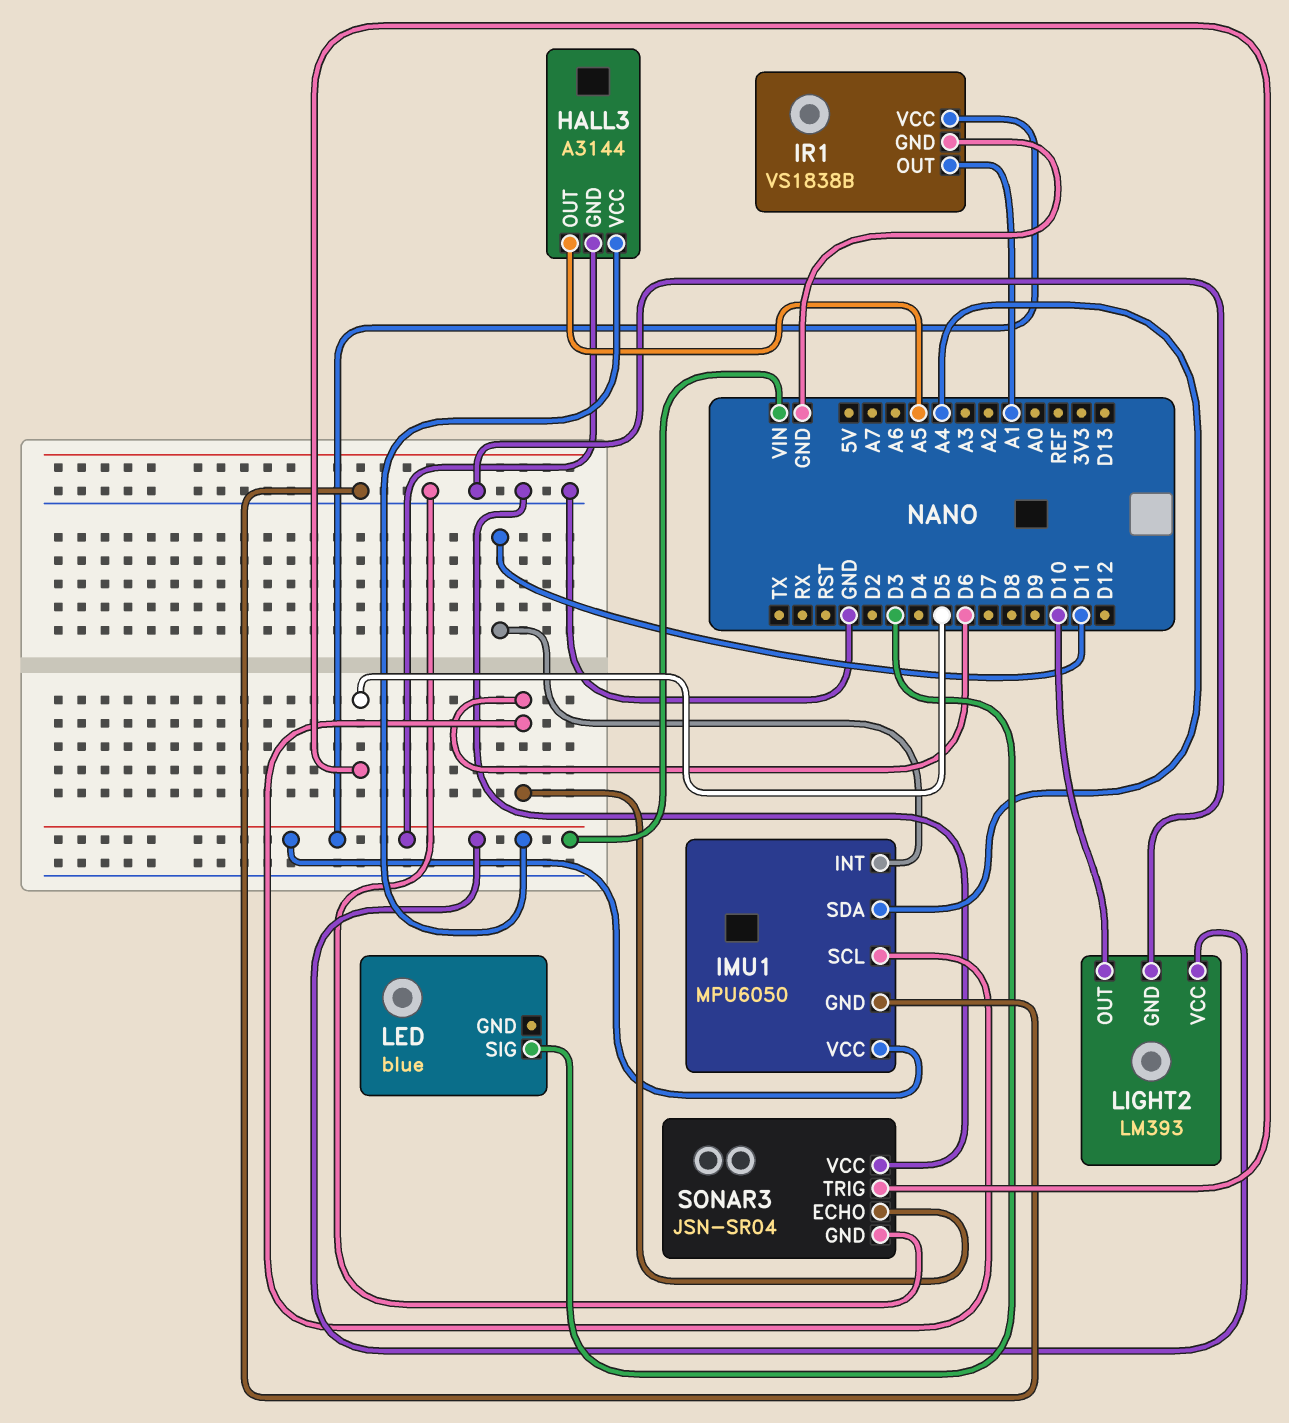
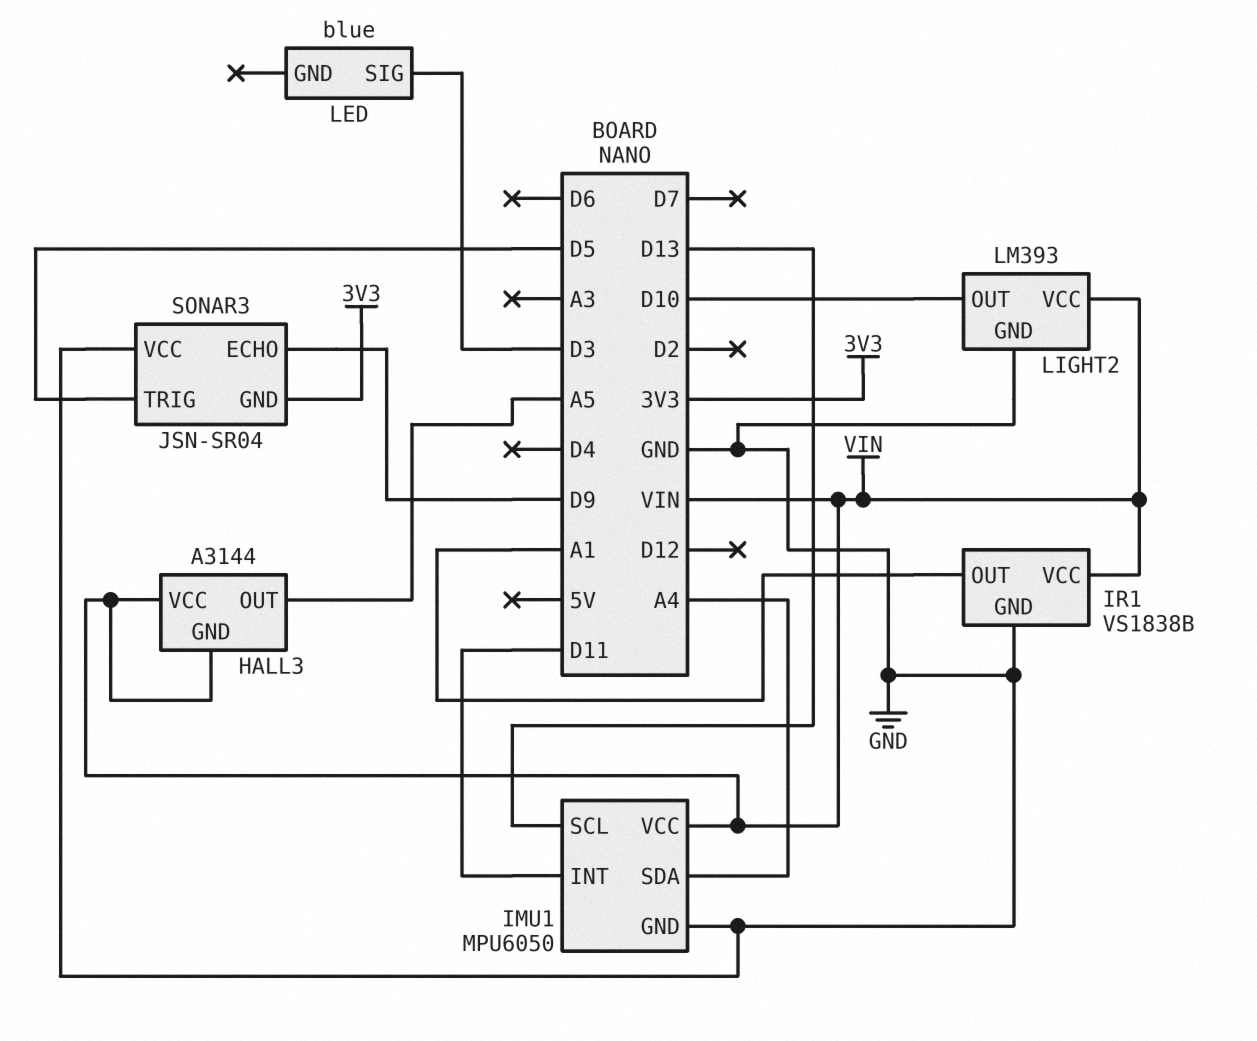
IMU1 pin SCL: D6 -> D13
SONAR3 pin ECHO: D6 -> D9
SONAR3 pin GND: GND -> 3V3

